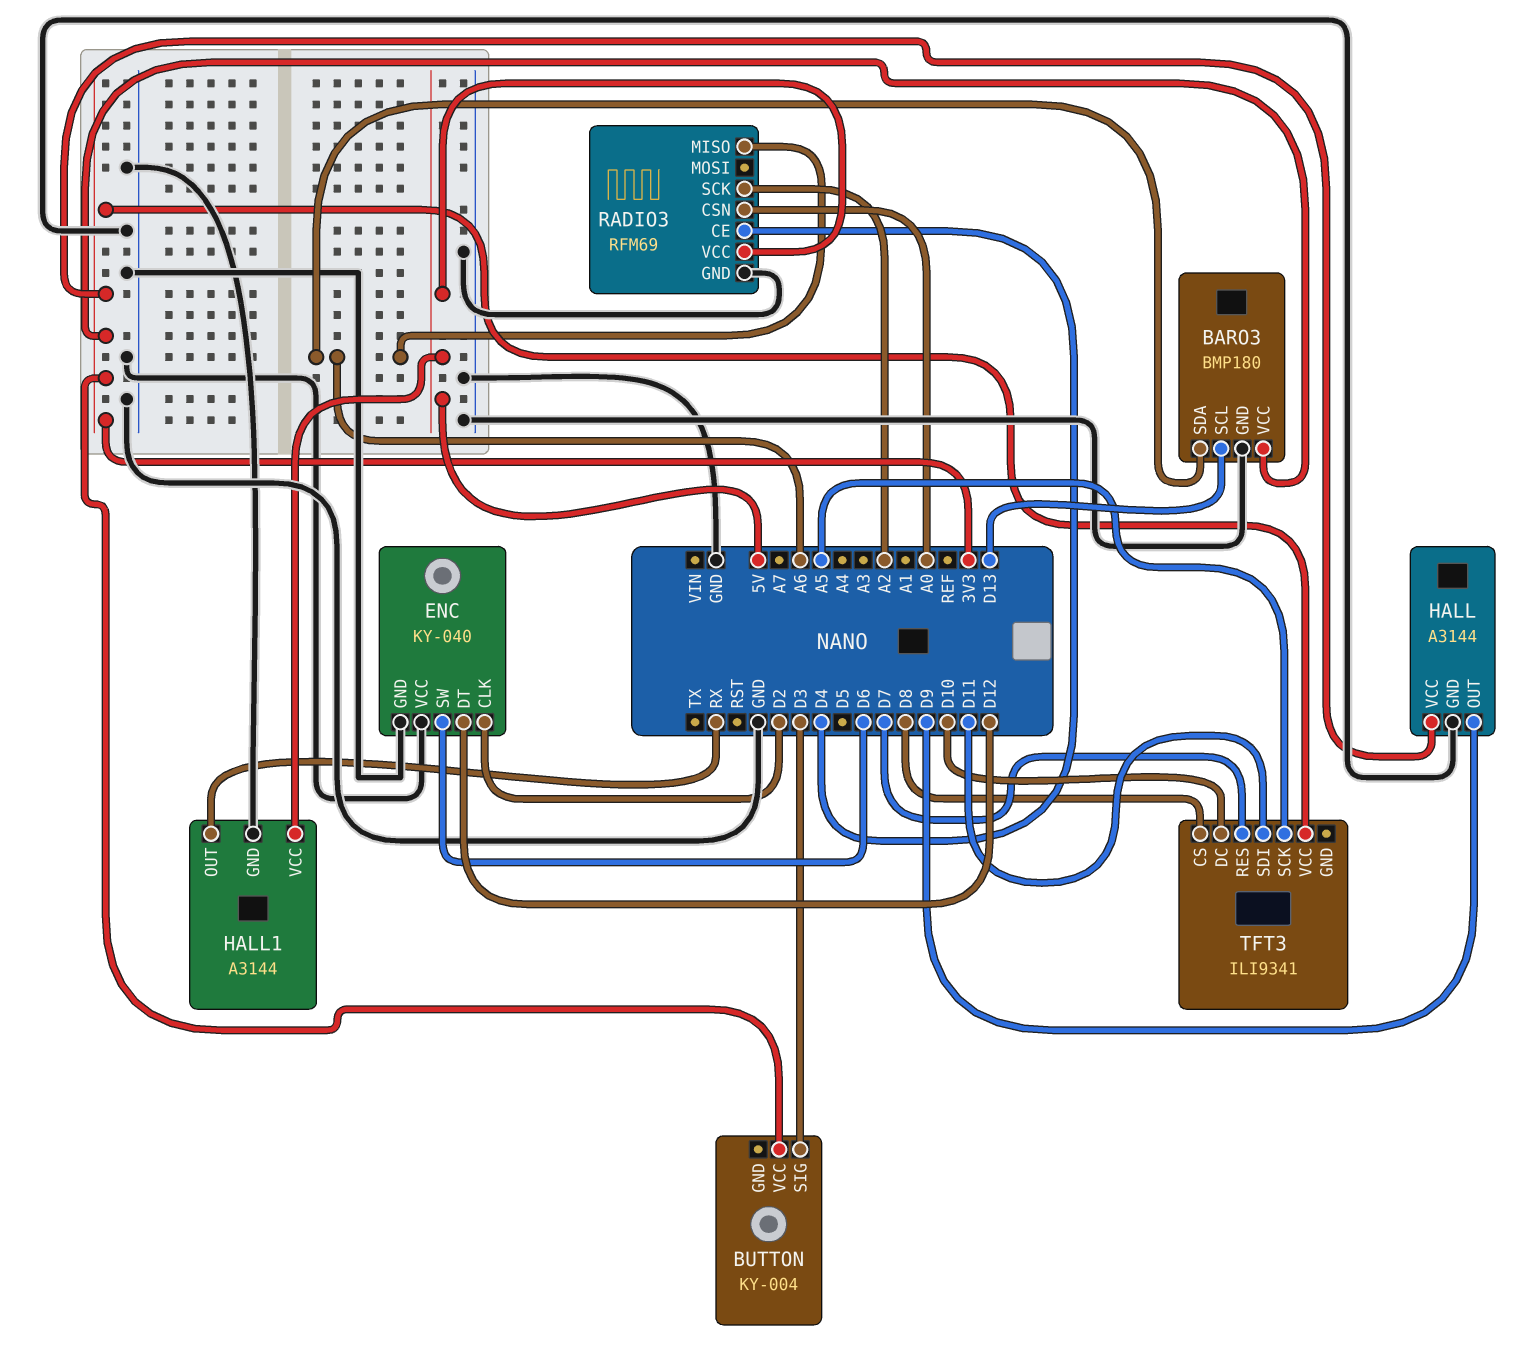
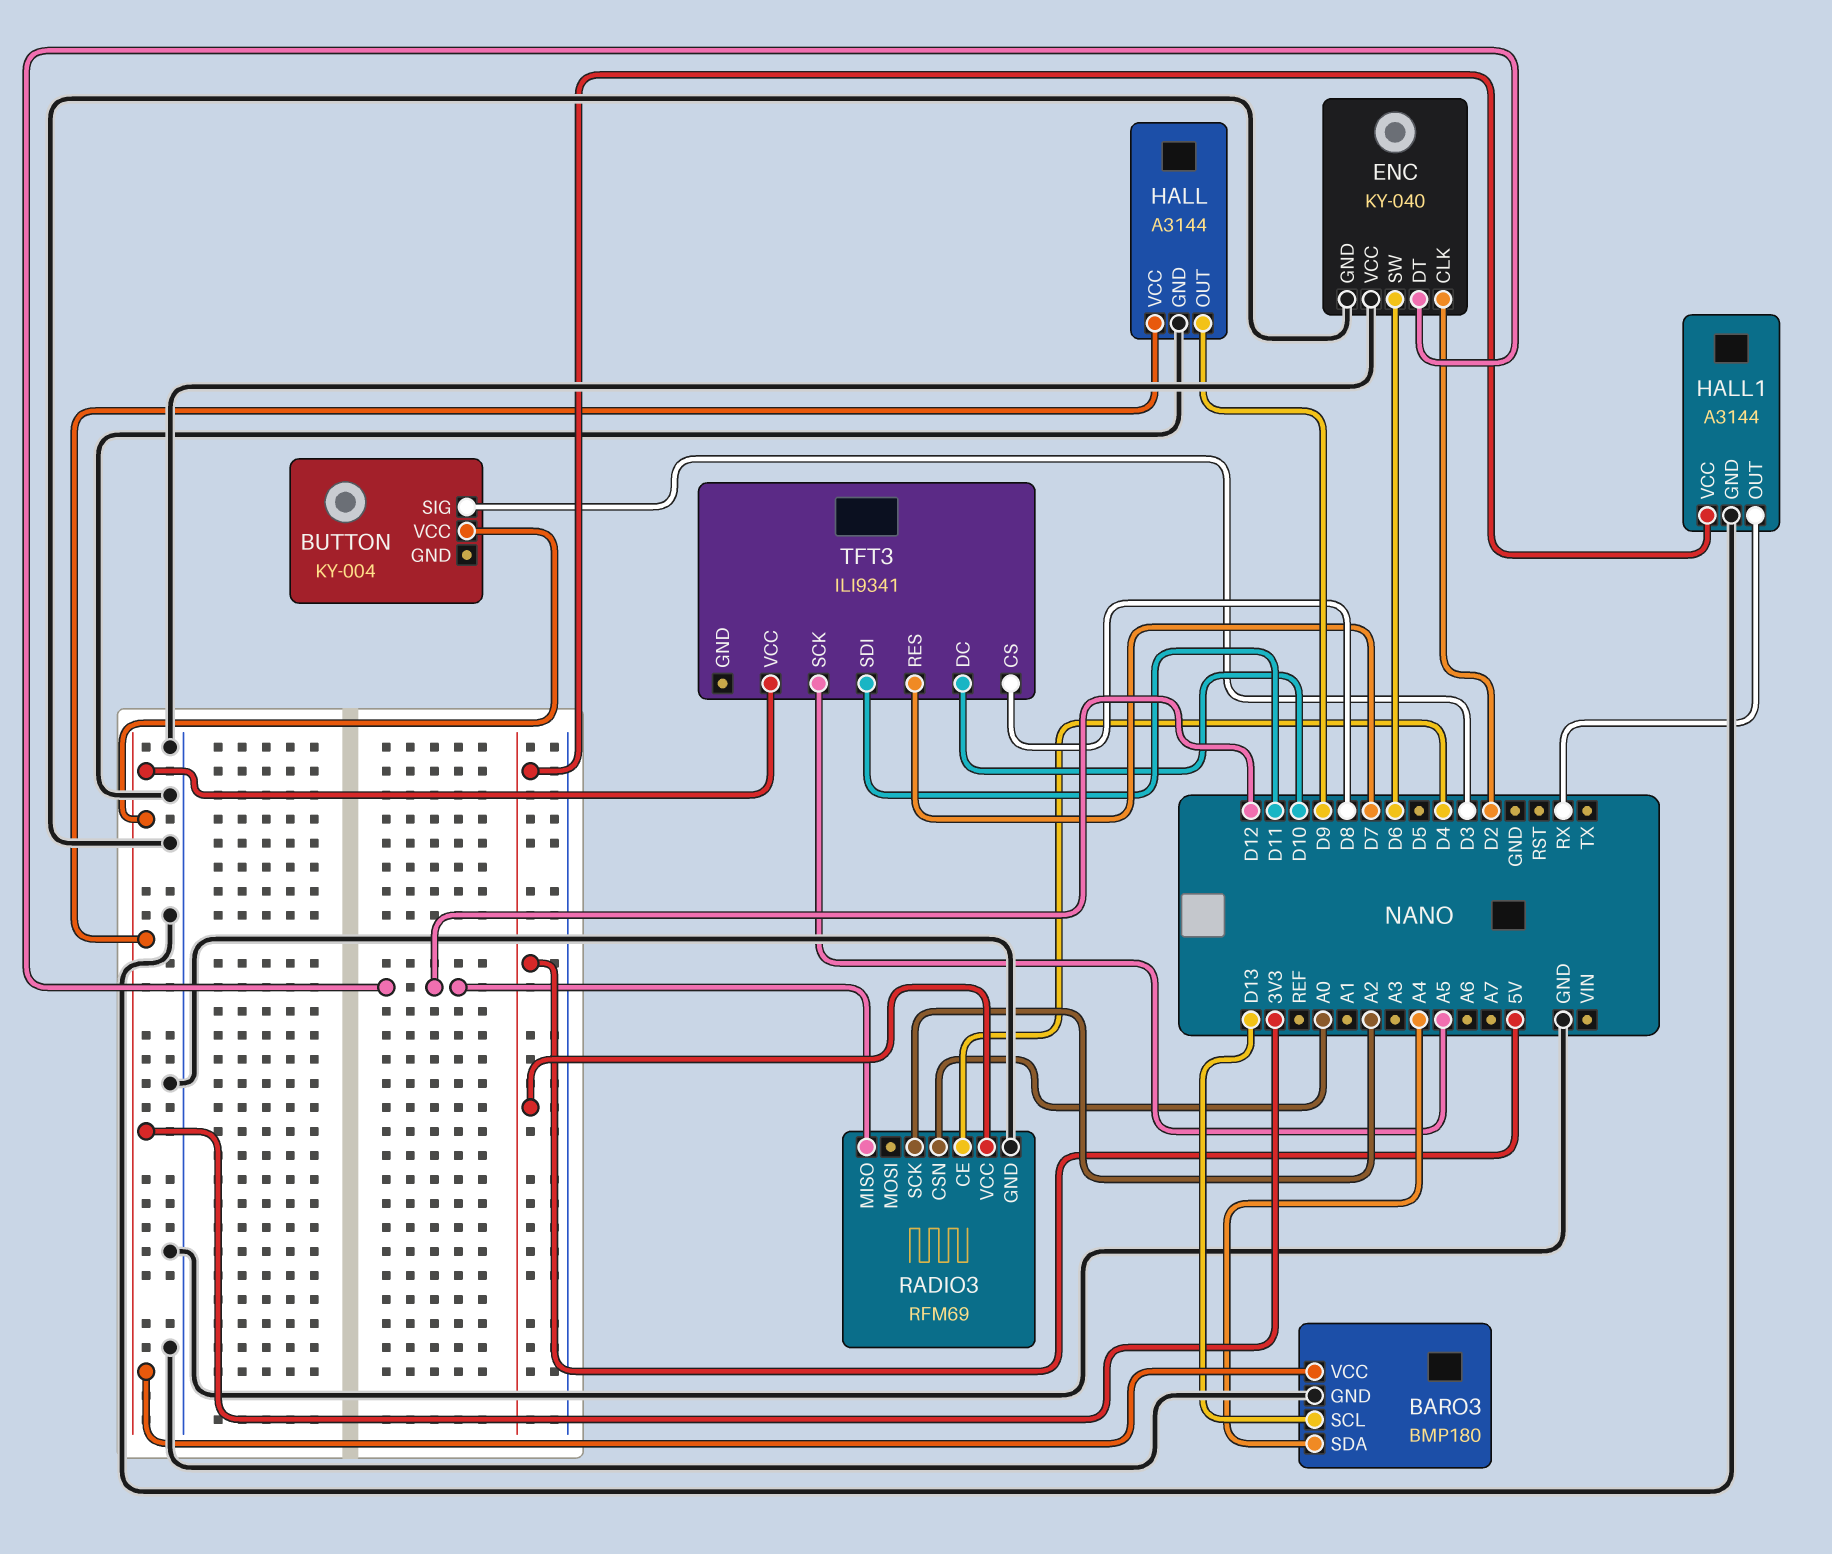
BARO3 pin SDA: A6 -> A4
RADIO3 pin MISO: A6 -> D12

